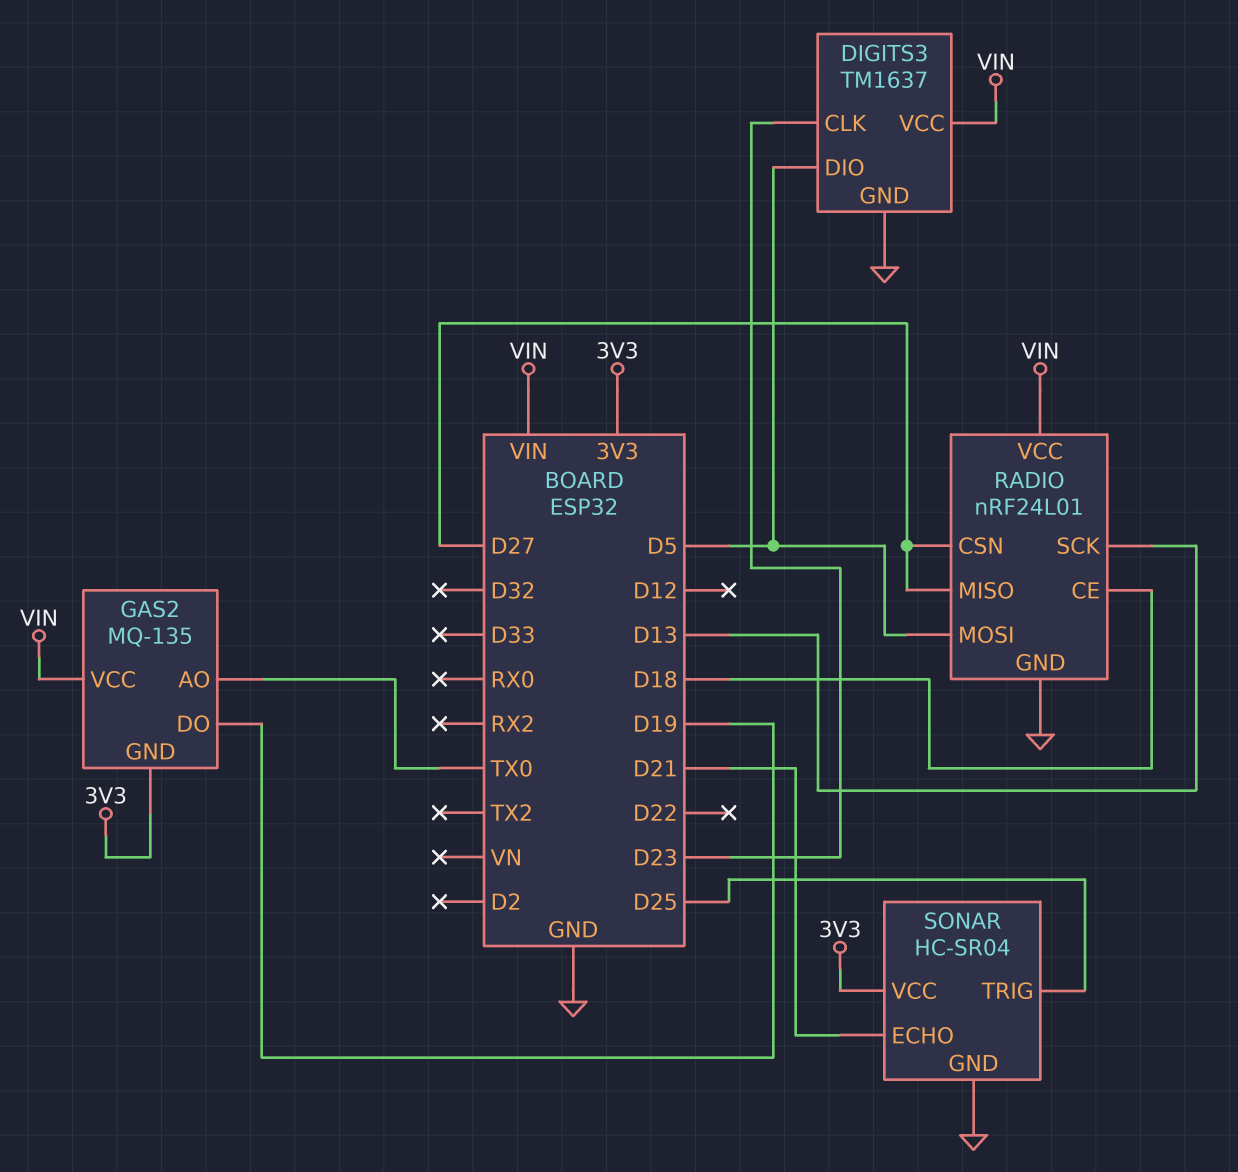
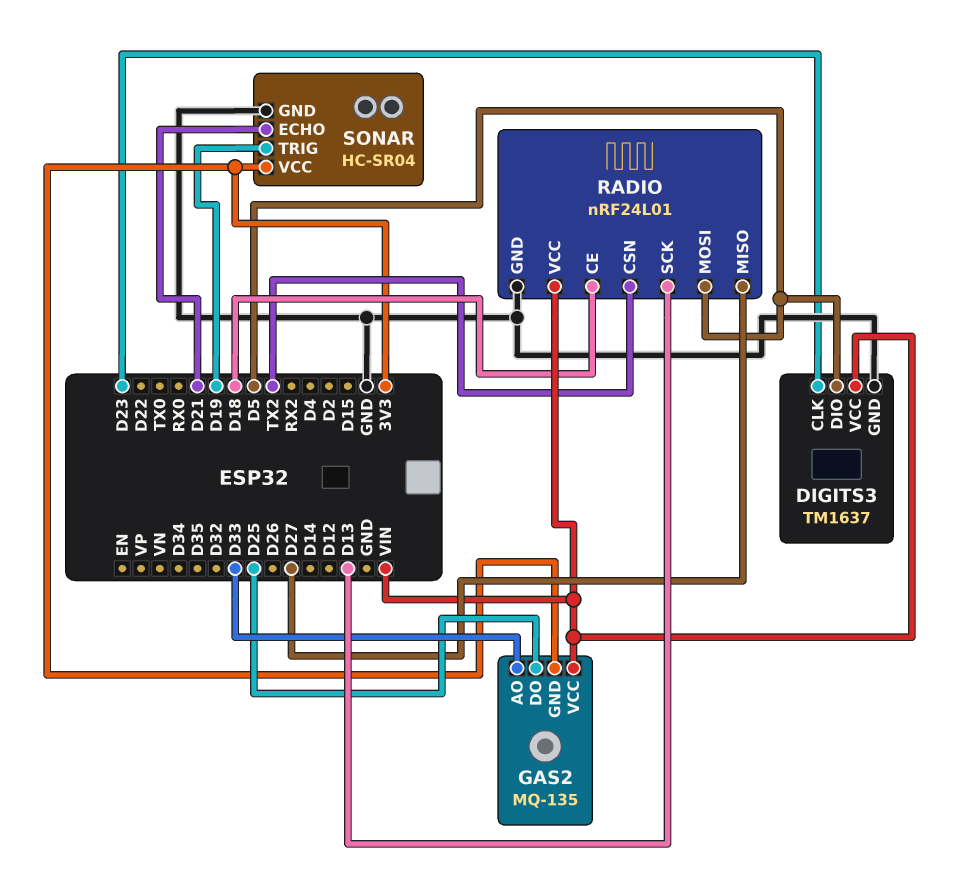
GAS2 pin AO: TX0 -> D33
GAS2 pin DO: D19 -> D25
RADIO pin CSN: D27 -> TX2
SONAR pin TRIG: D25 -> D19

